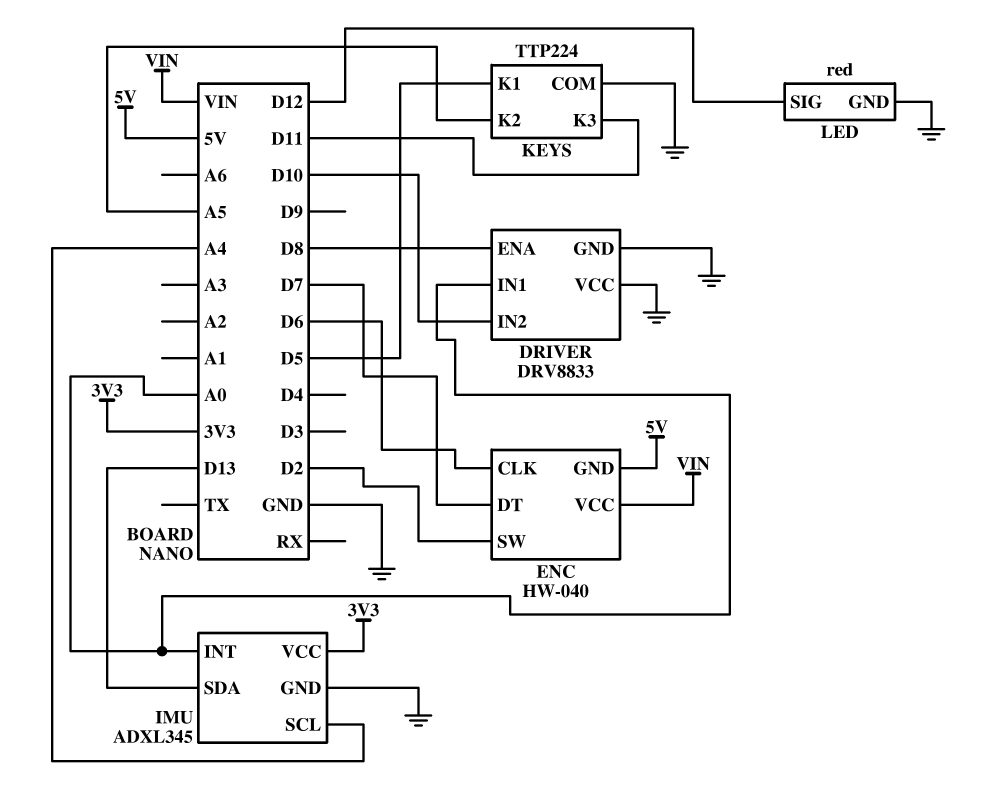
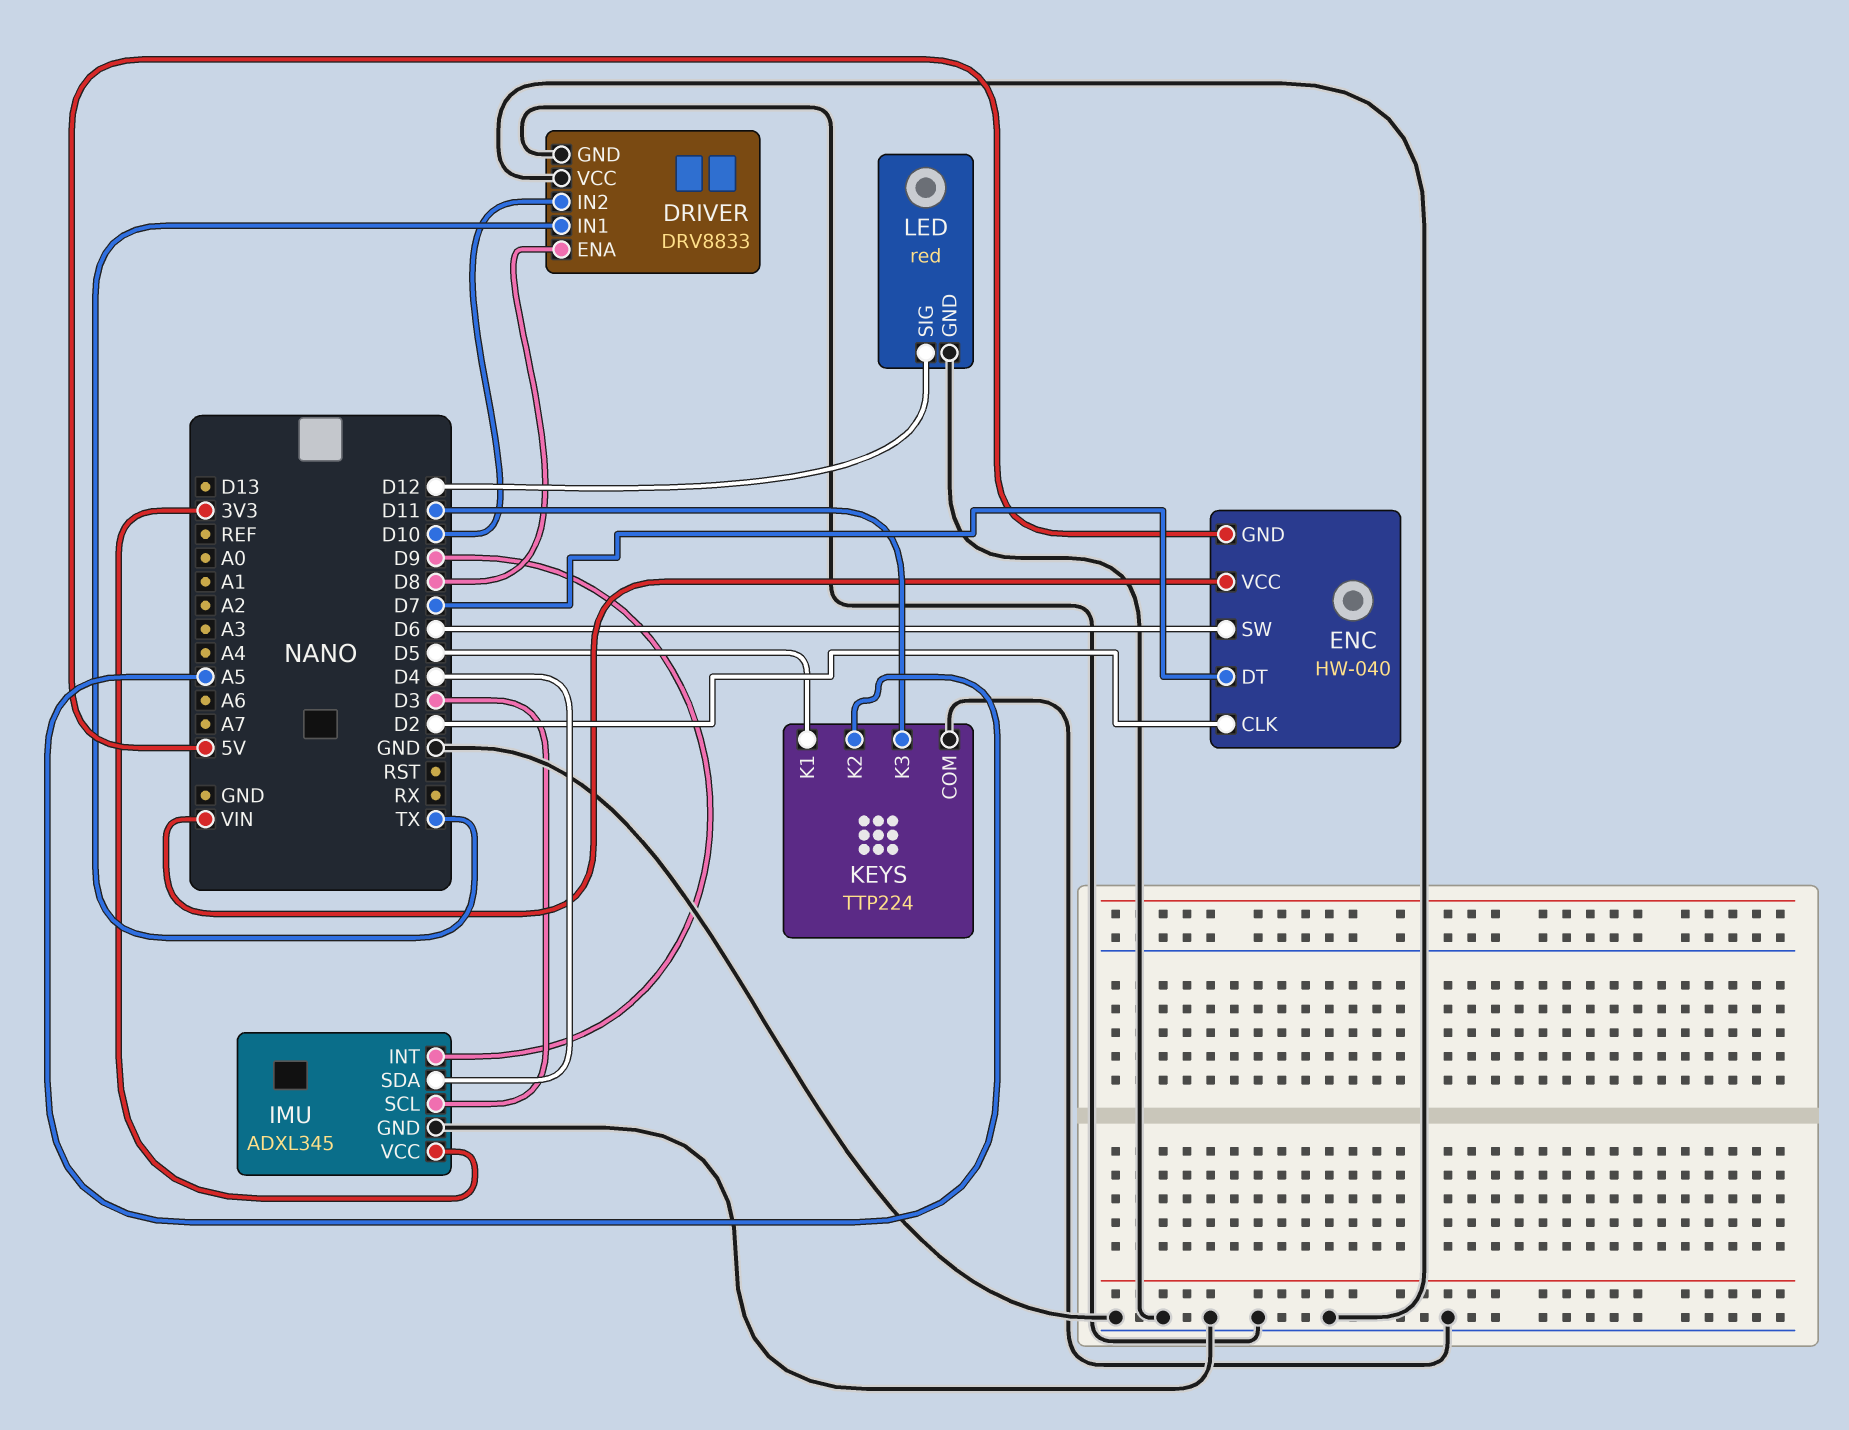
DRIVER pin IN1: A0 -> TX
ENC pin CLK: D6 -> D2
ENC pin SW: D2 -> D6
IMU pin INT: A0 -> D9
IMU pin SCL: A4 -> D3
IMU pin SDA: D13 -> D4

